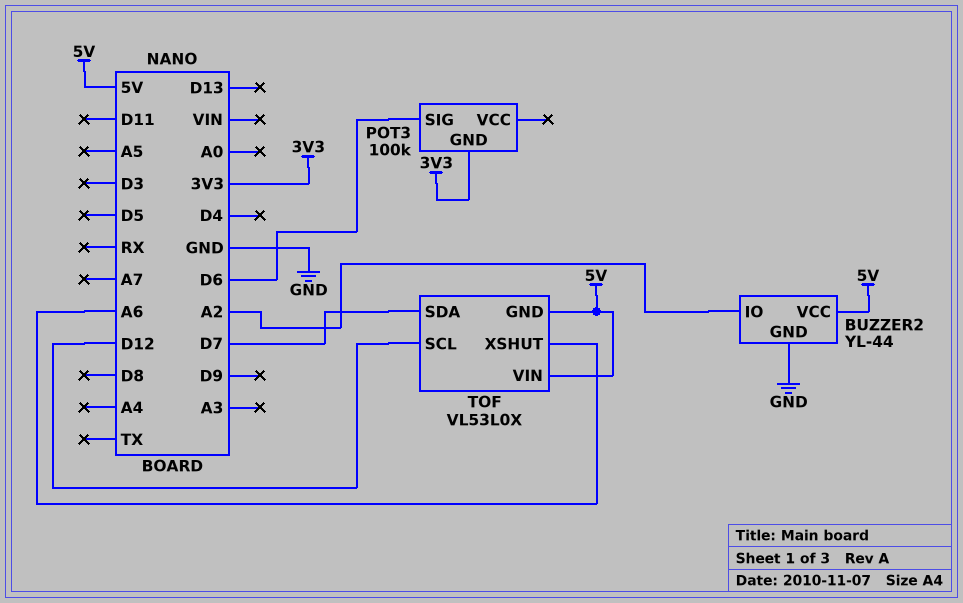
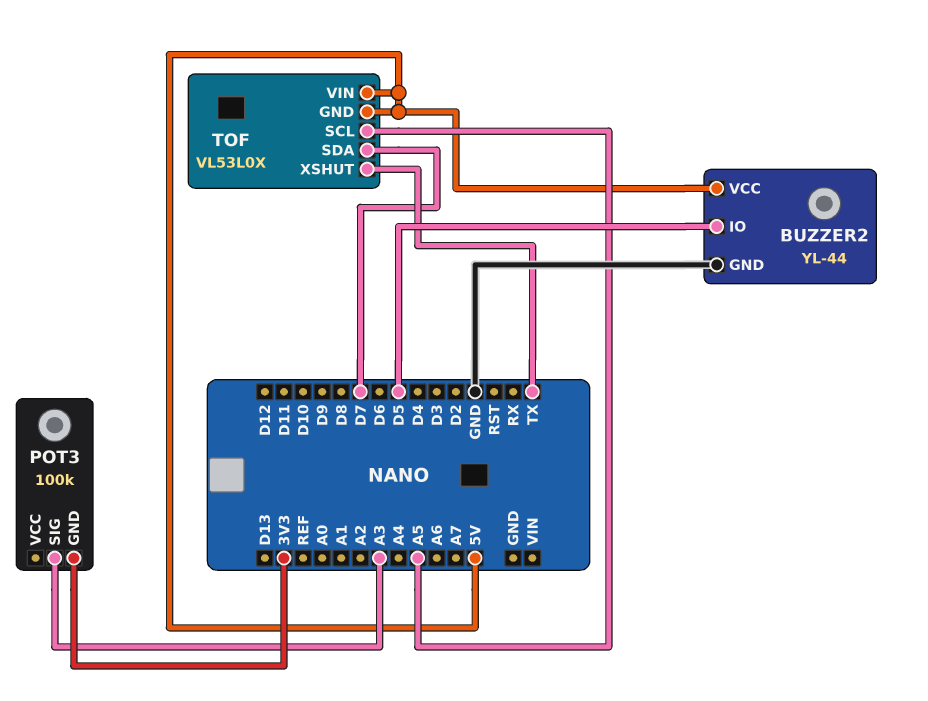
BUZZER2 pin IO: A2 -> D5
POT3 pin SIG: D6 -> A3
TOF pin SCL: D12 -> A5
TOF pin XSHUT: A6 -> TX

